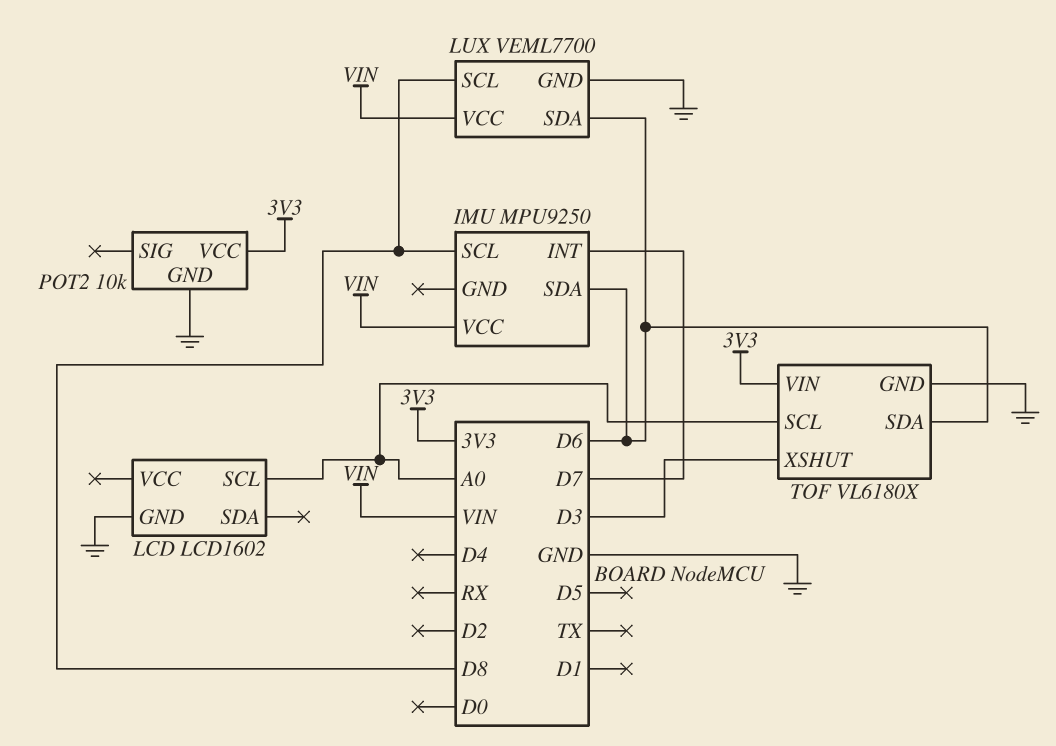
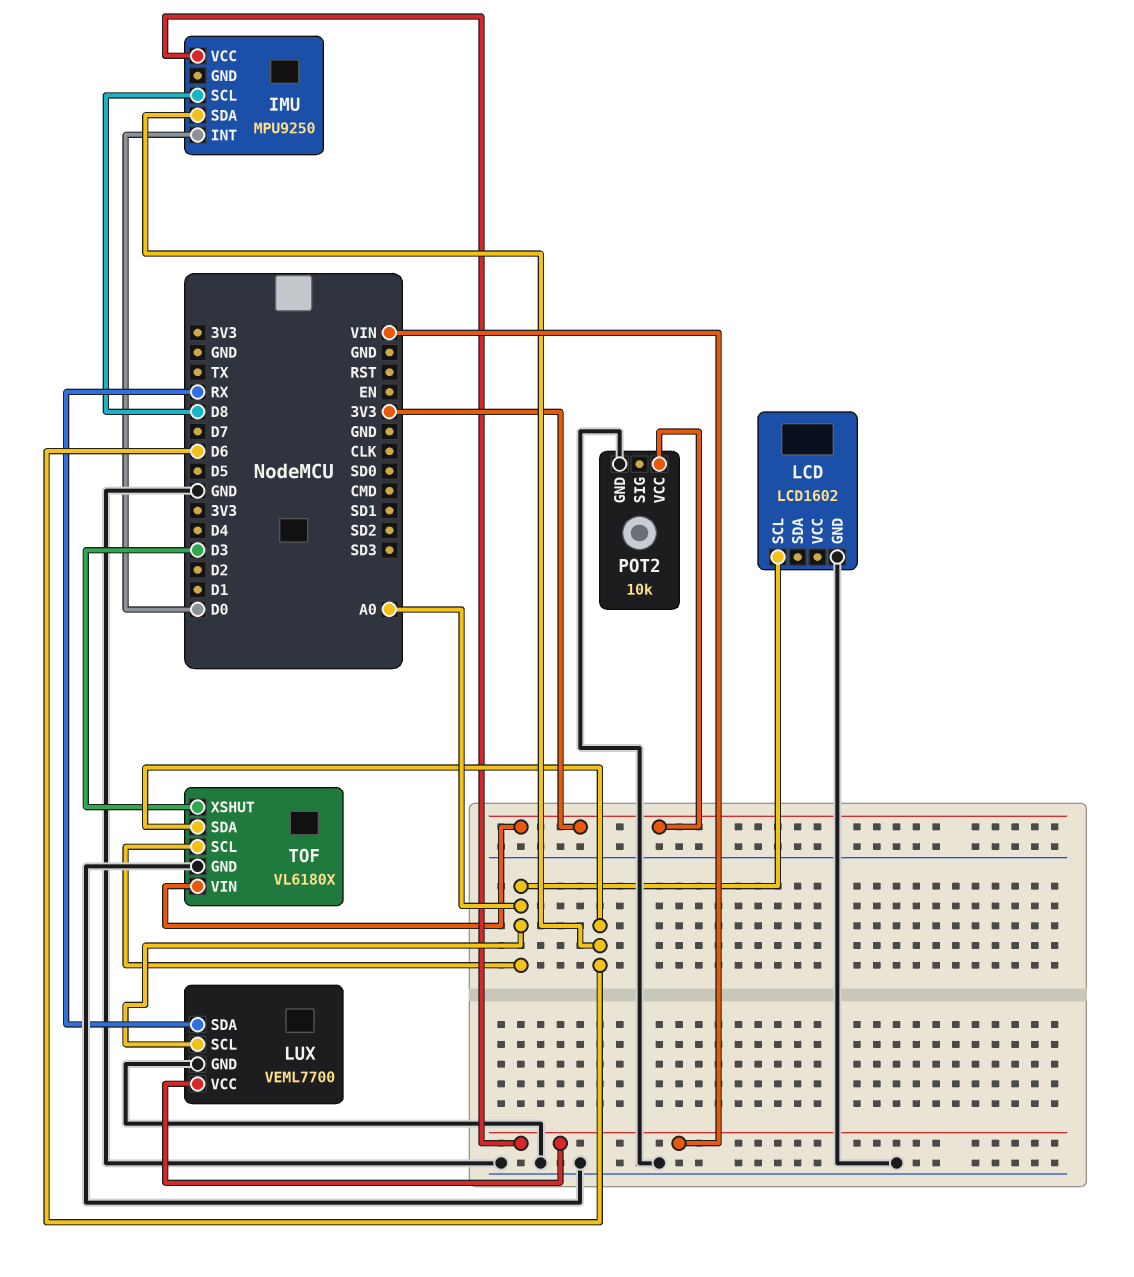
IMU pin INT: D7 -> D0
LUX pin SCL: D8 -> A0
LUX pin SDA: D6 -> RX

